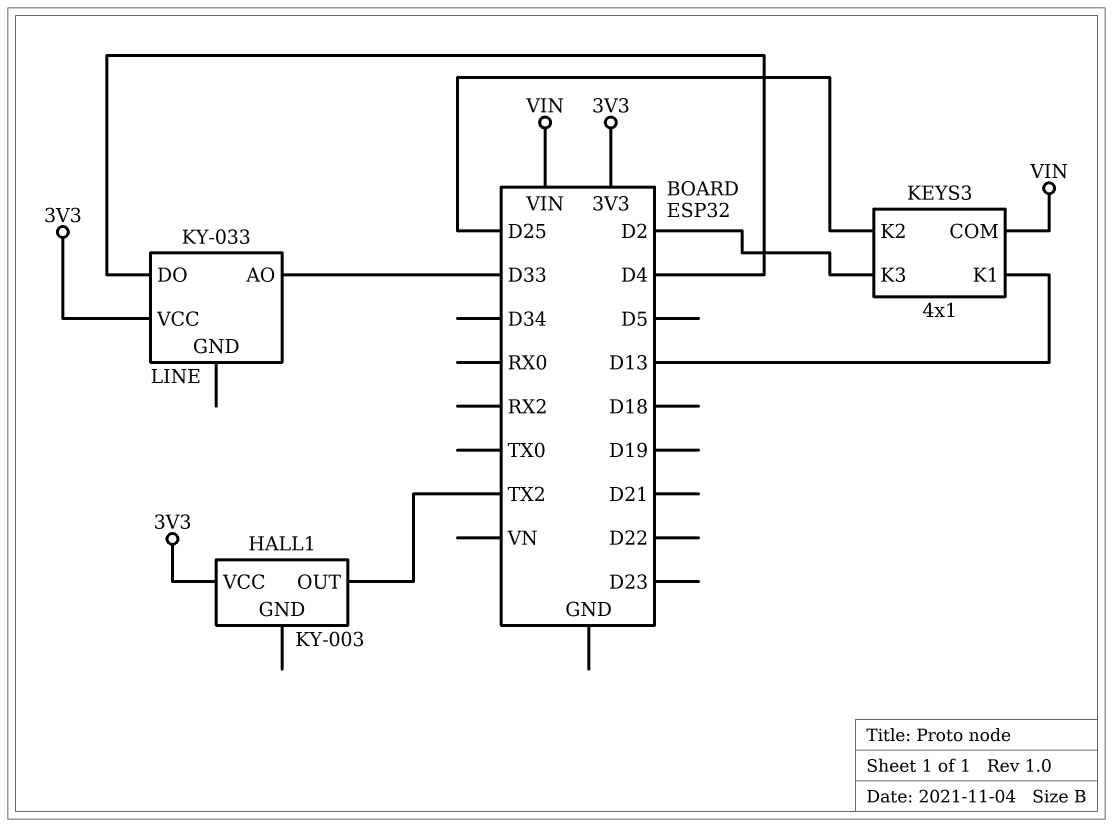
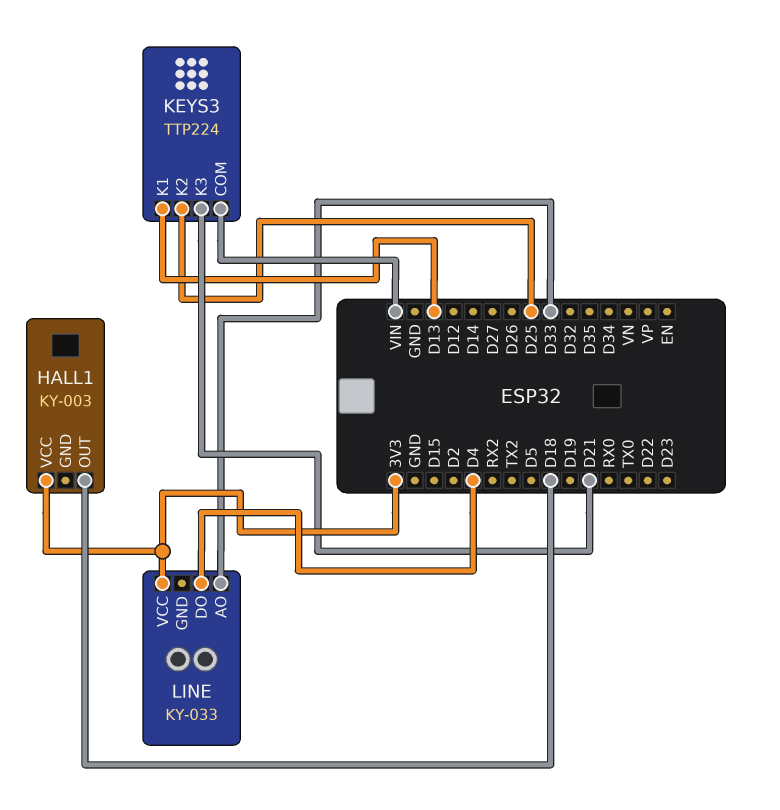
HALL1 pin OUT: TX2 -> D18
KEYS3: 4x1 -> TTP224
KEYS3 pin K3: D2 -> D21

